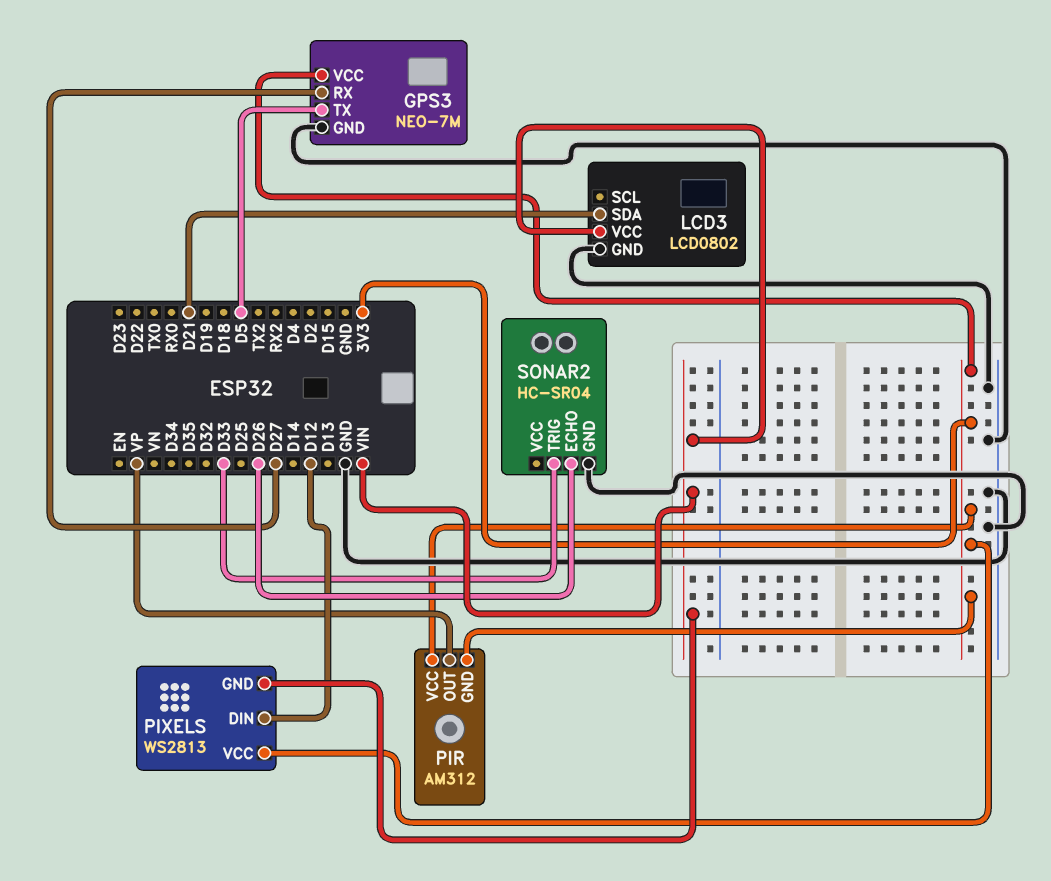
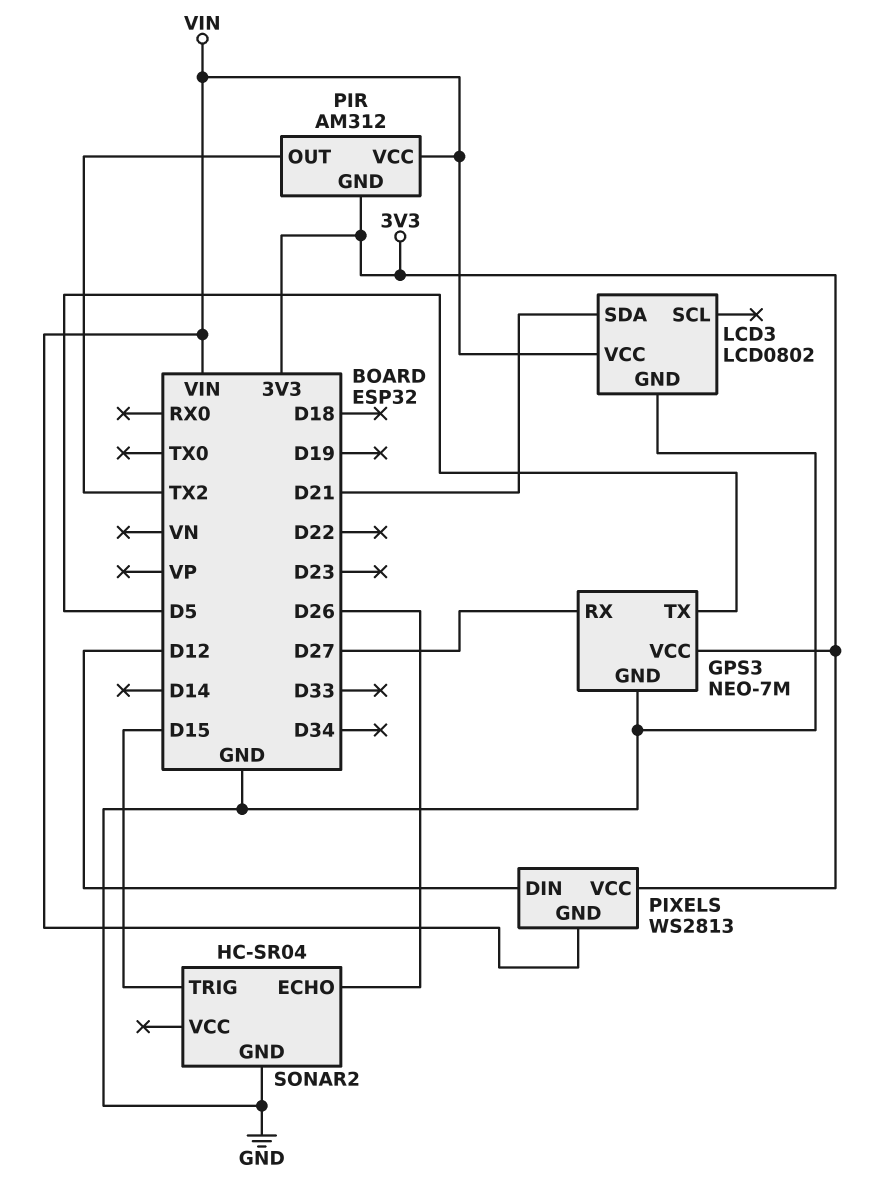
PIR pin OUT: VP -> TX2
PIR pin VCC: 3V3 -> VIN
SONAR2 pin TRIG: D33 -> D15

